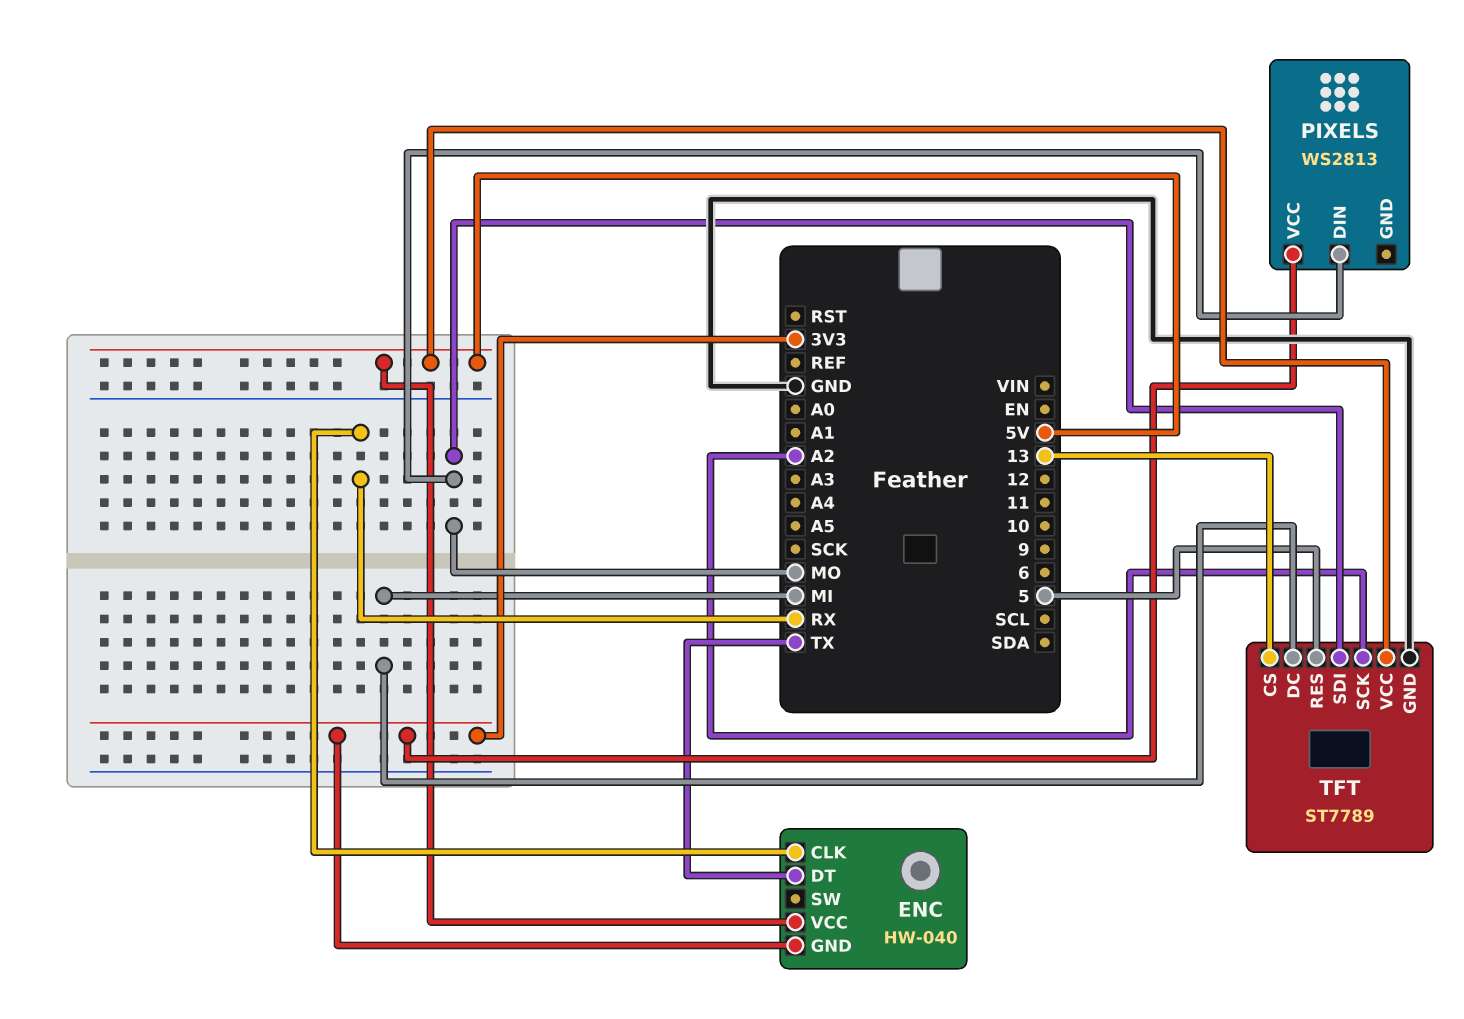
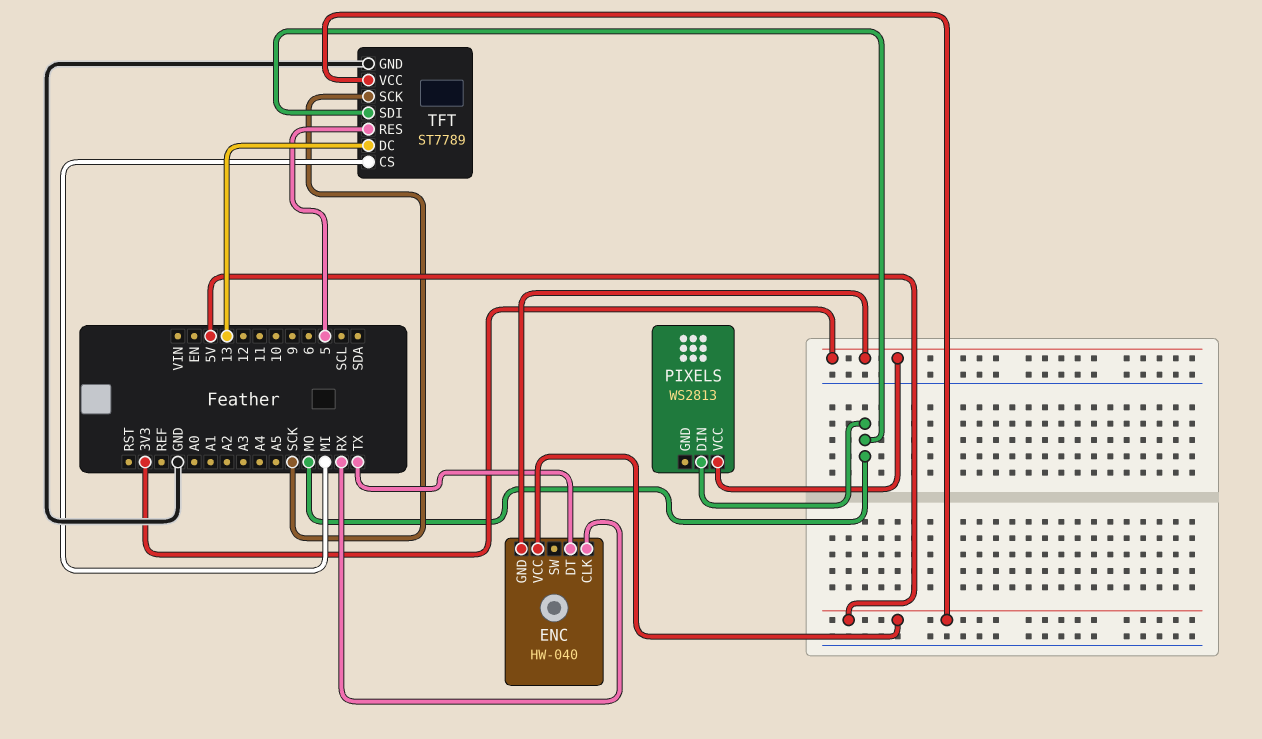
TFT pin CS: 13 -> MI
TFT pin DC: MI -> 13
TFT pin SCK: A2 -> SCK

